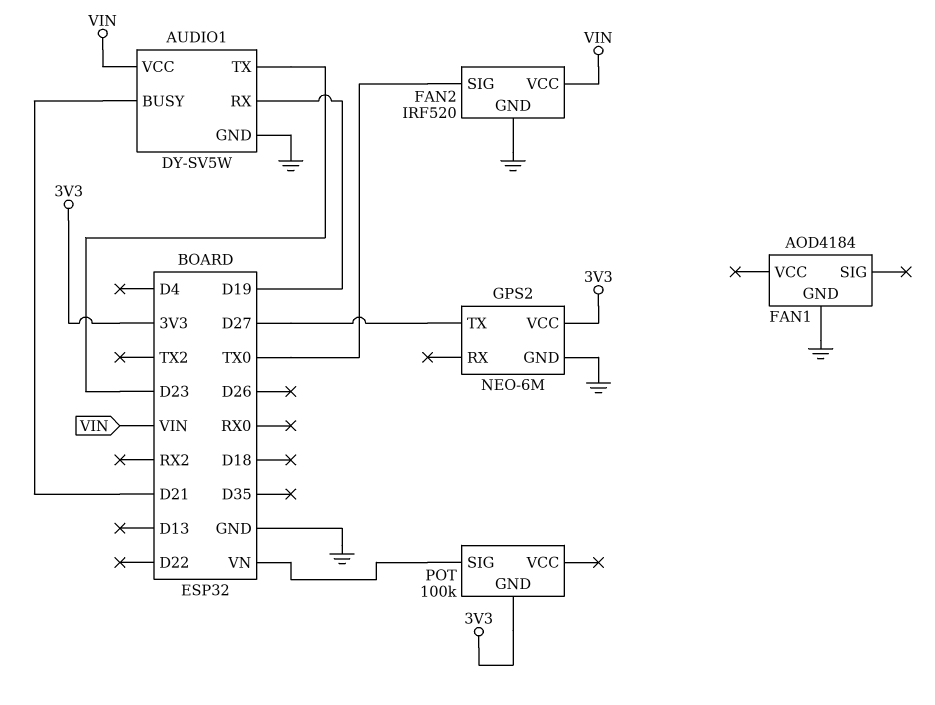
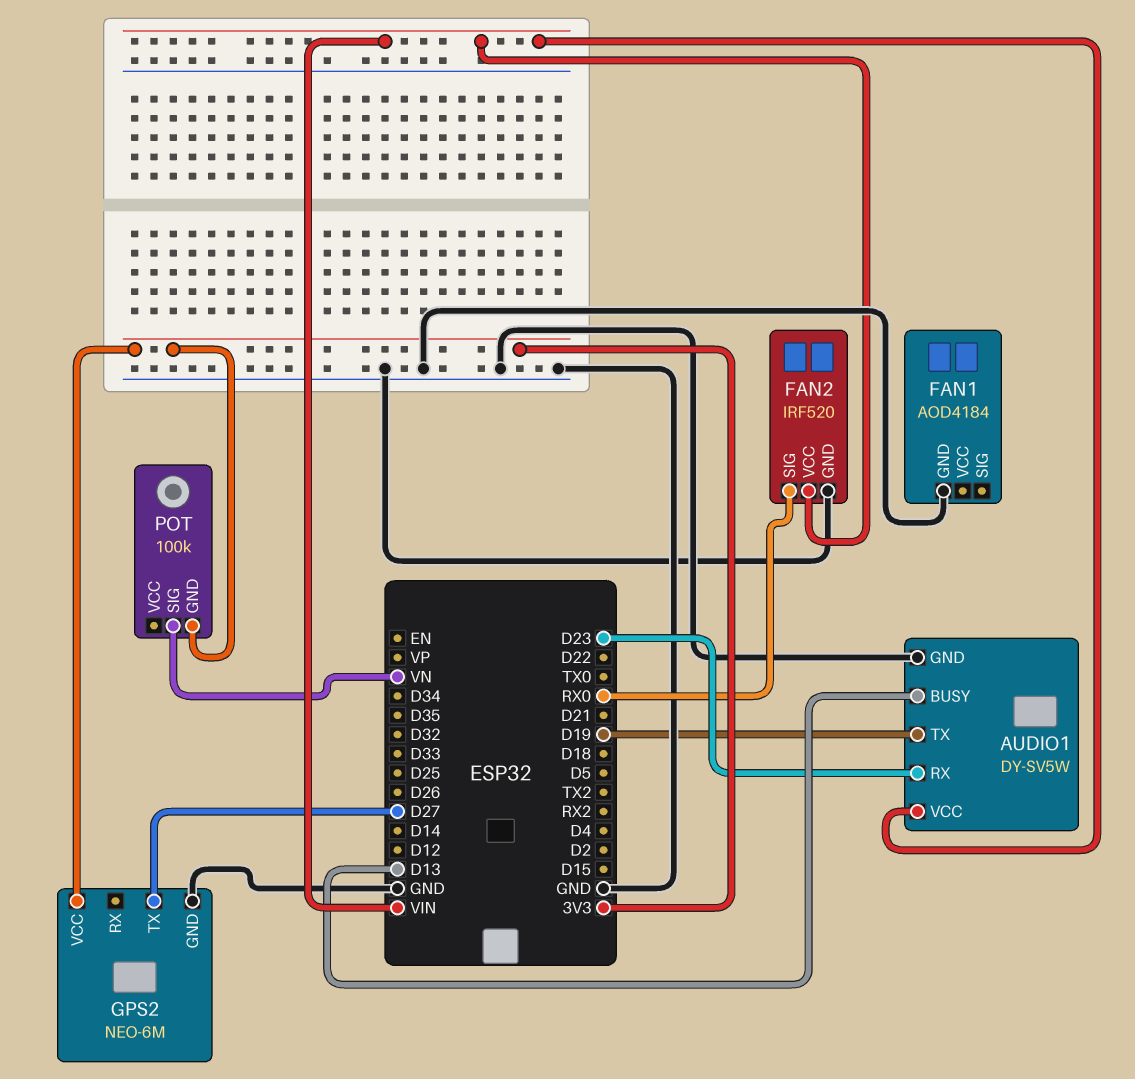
AUDIO1 pin BUSY: D21 -> D13
AUDIO1 pin RX: D19 -> D23
AUDIO1 pin TX: D23 -> D19
FAN2 pin SIG: TX0 -> RX0

